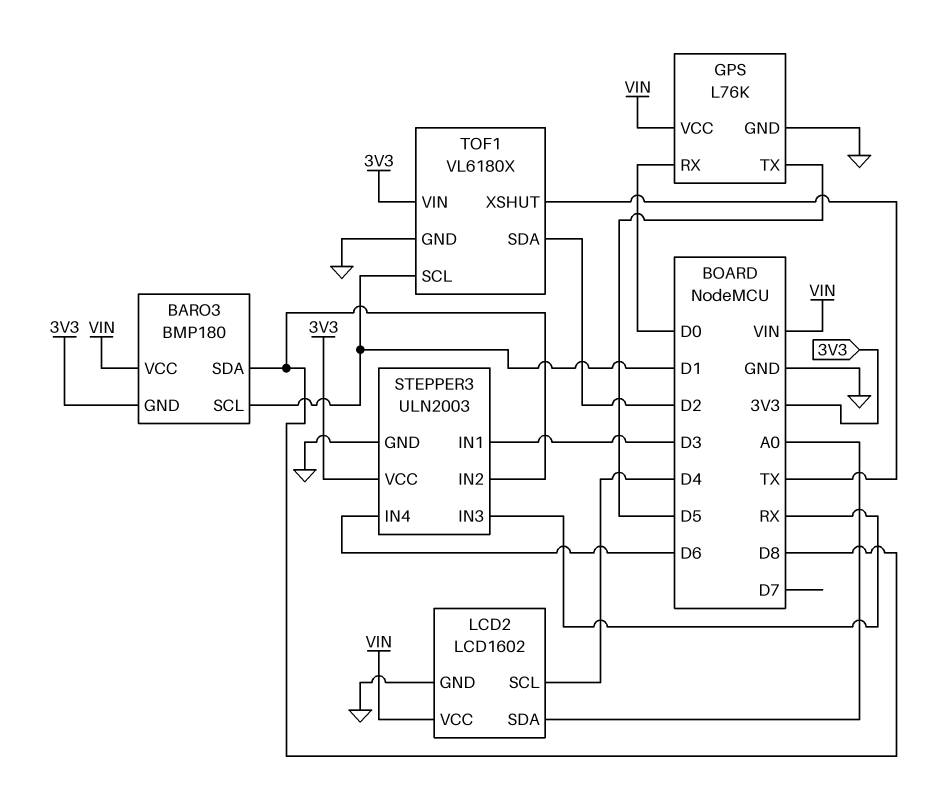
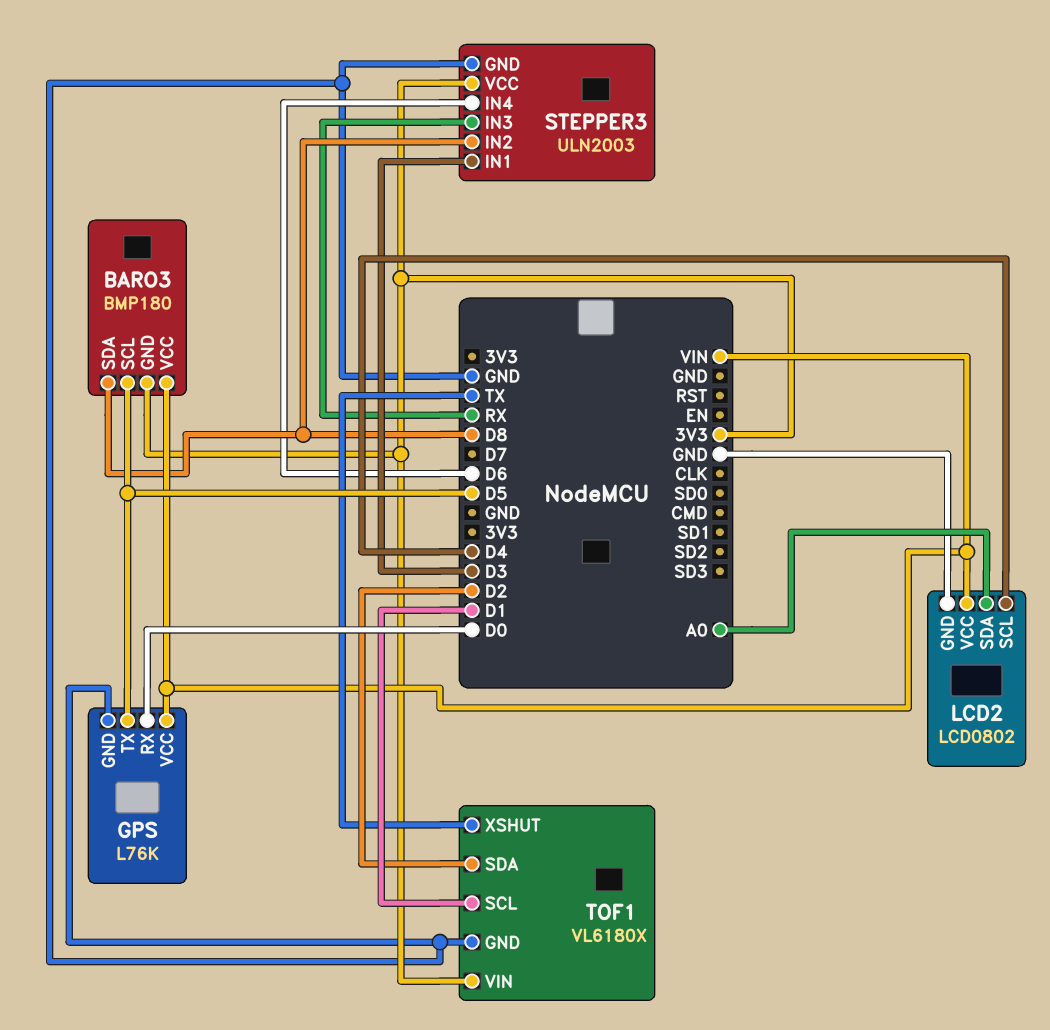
BARO3 pin SCL: D1 -> D5
LCD2: LCD1602 -> LCD0802

